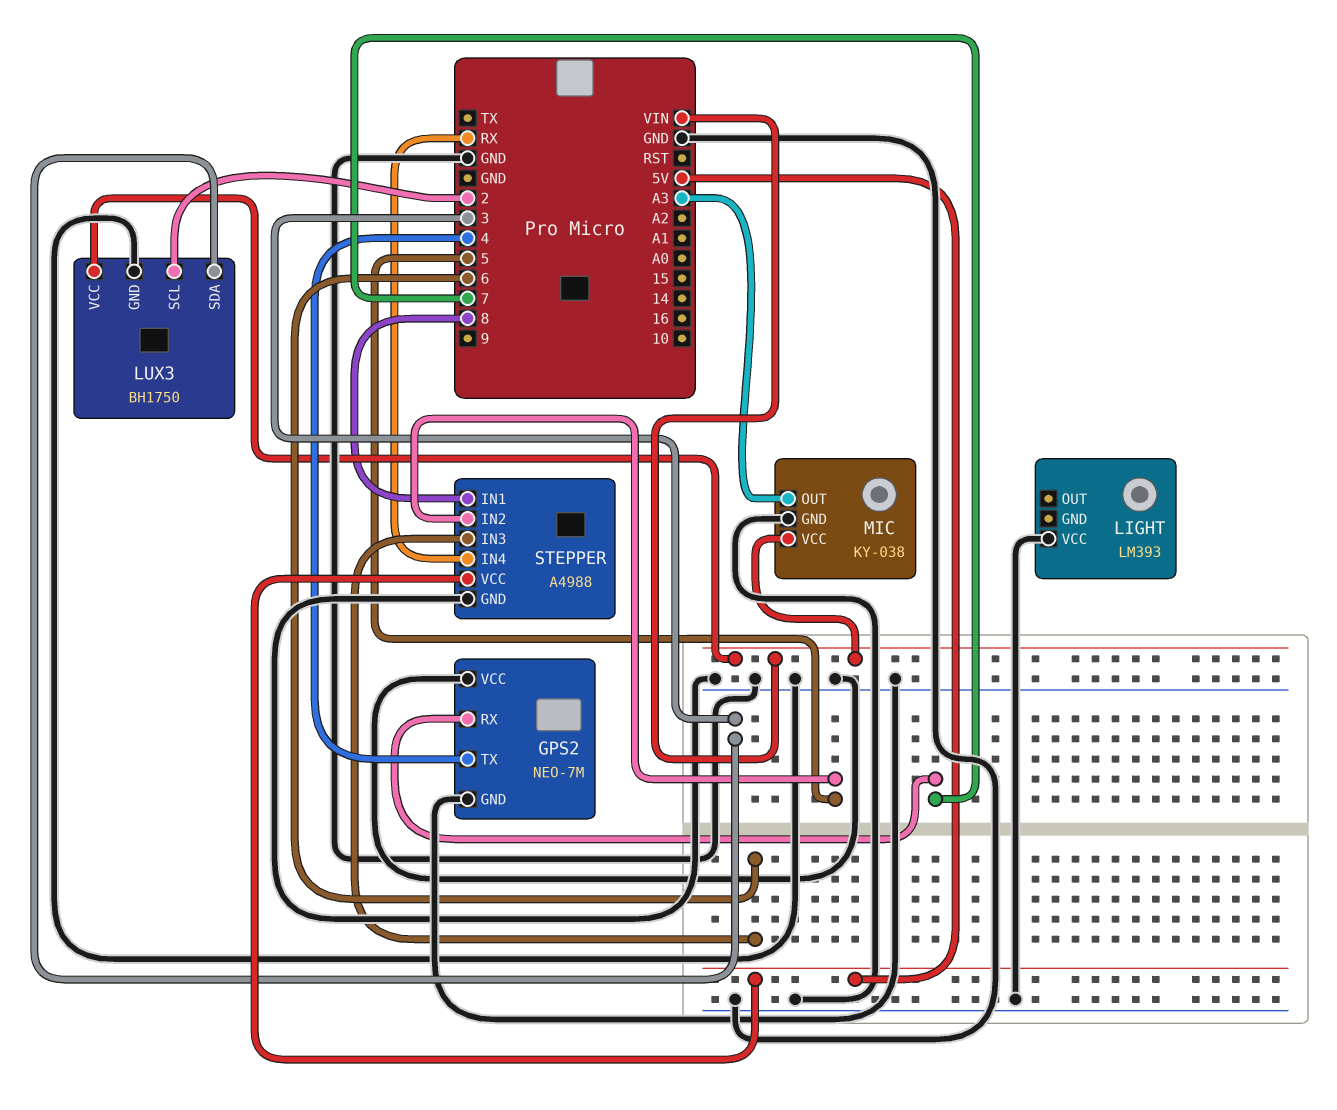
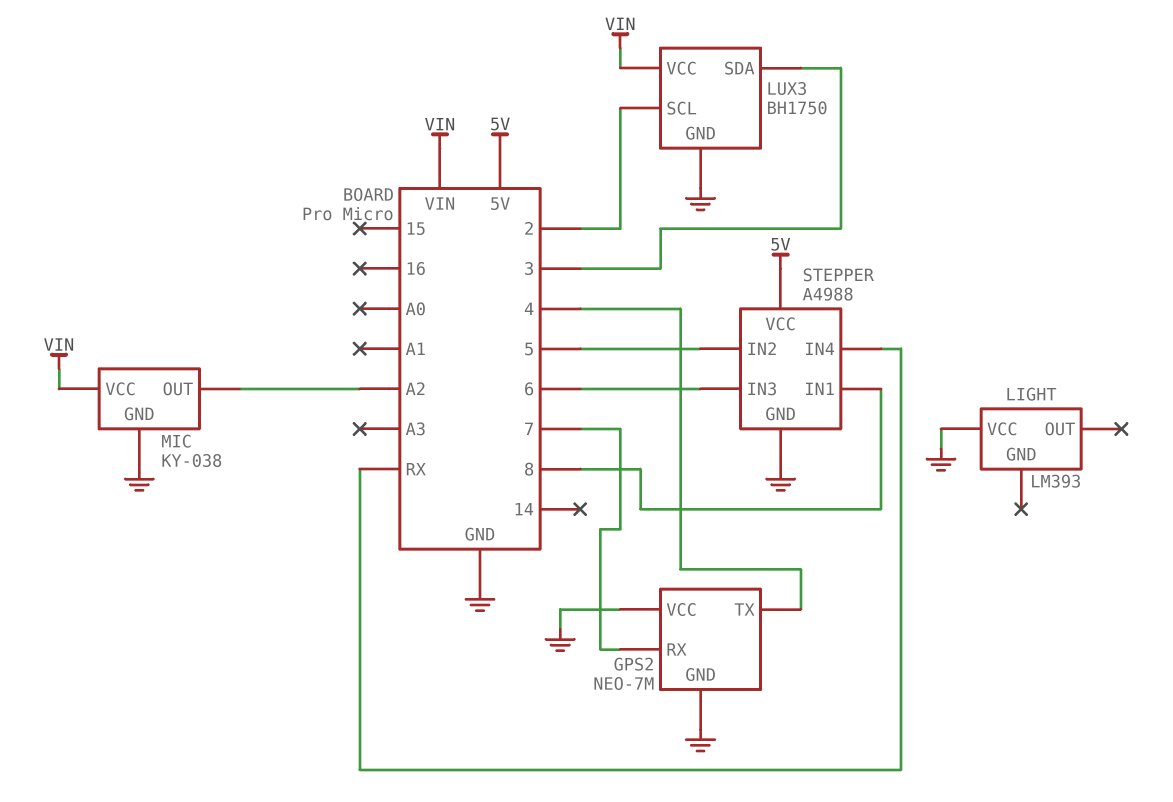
MIC pin OUT: A3 -> A2

